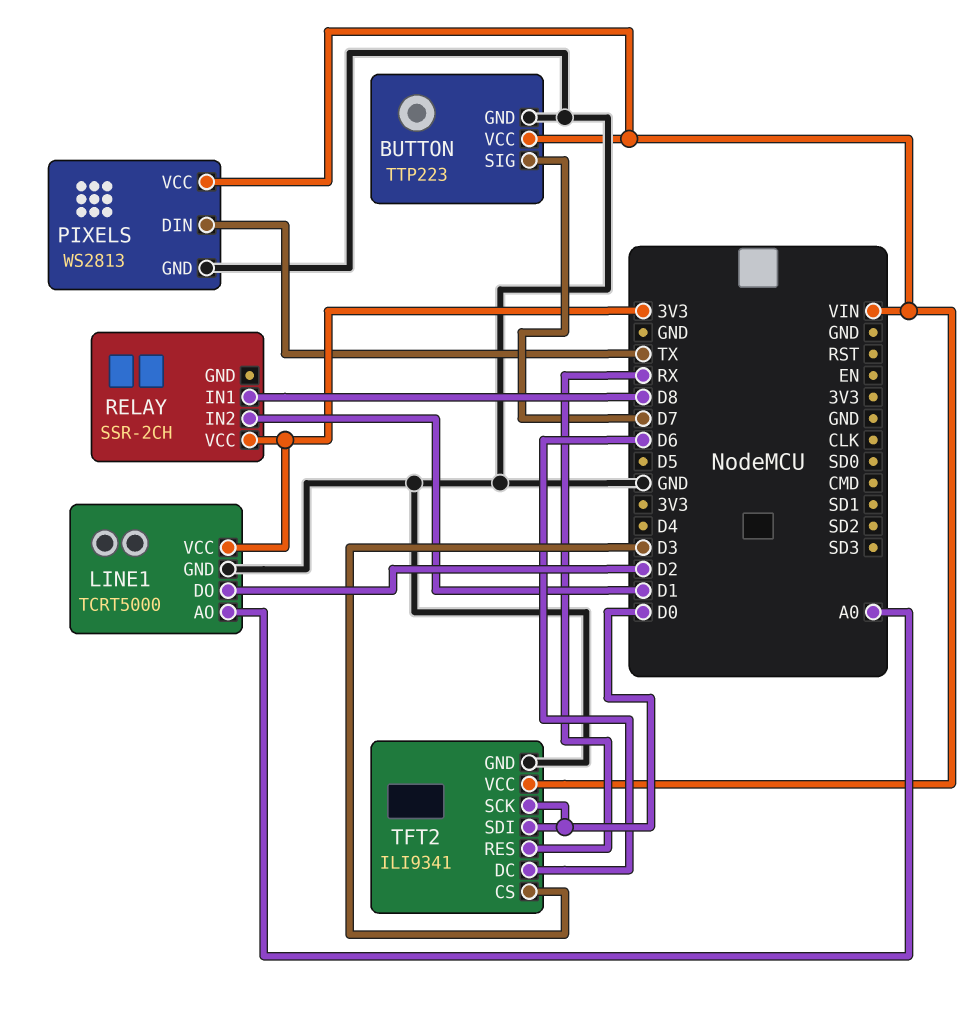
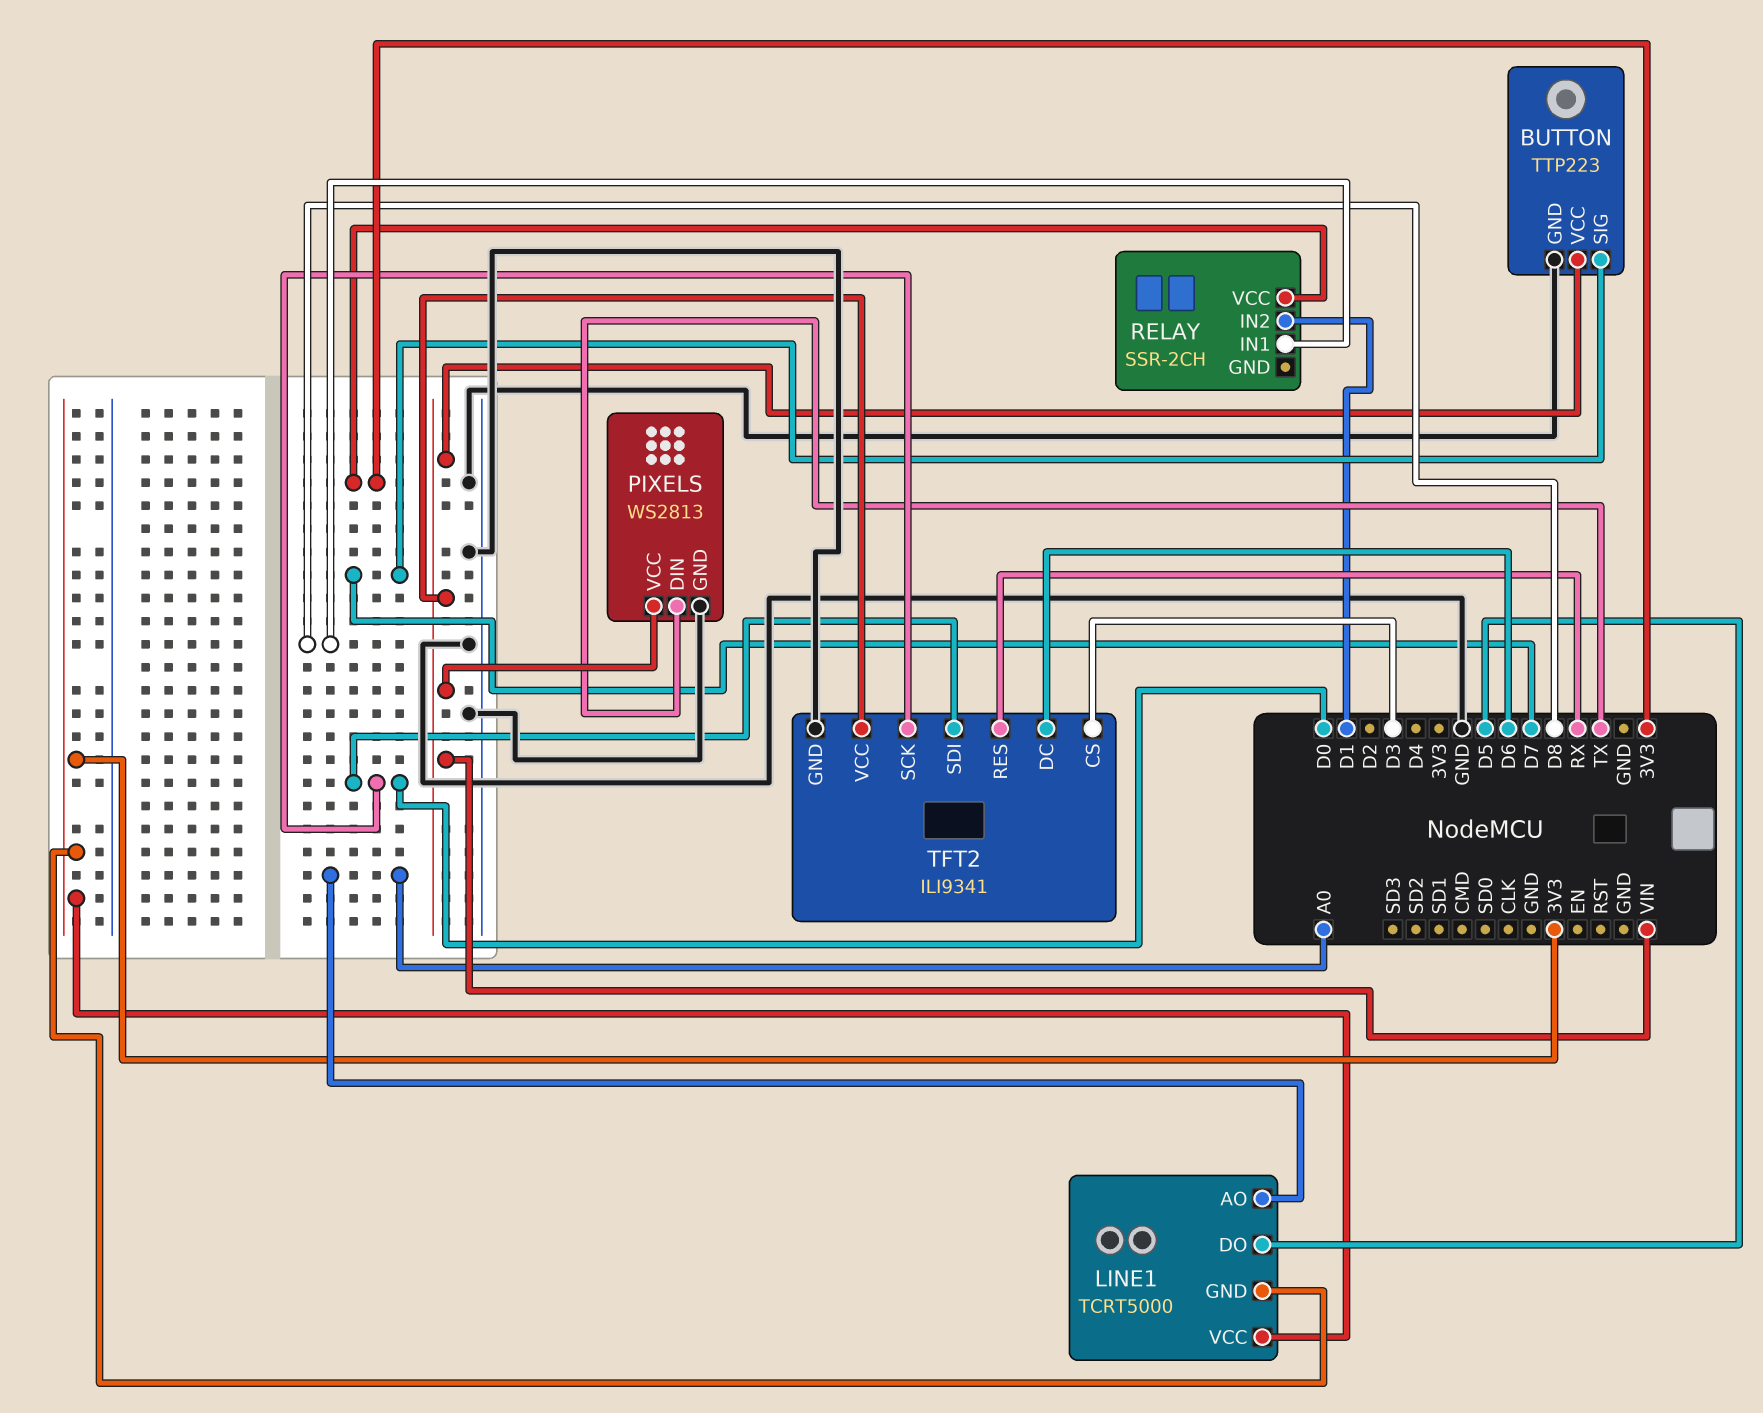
LINE1 pin DO: D2 -> D5
LINE1 pin GND: GND -> 3V3

